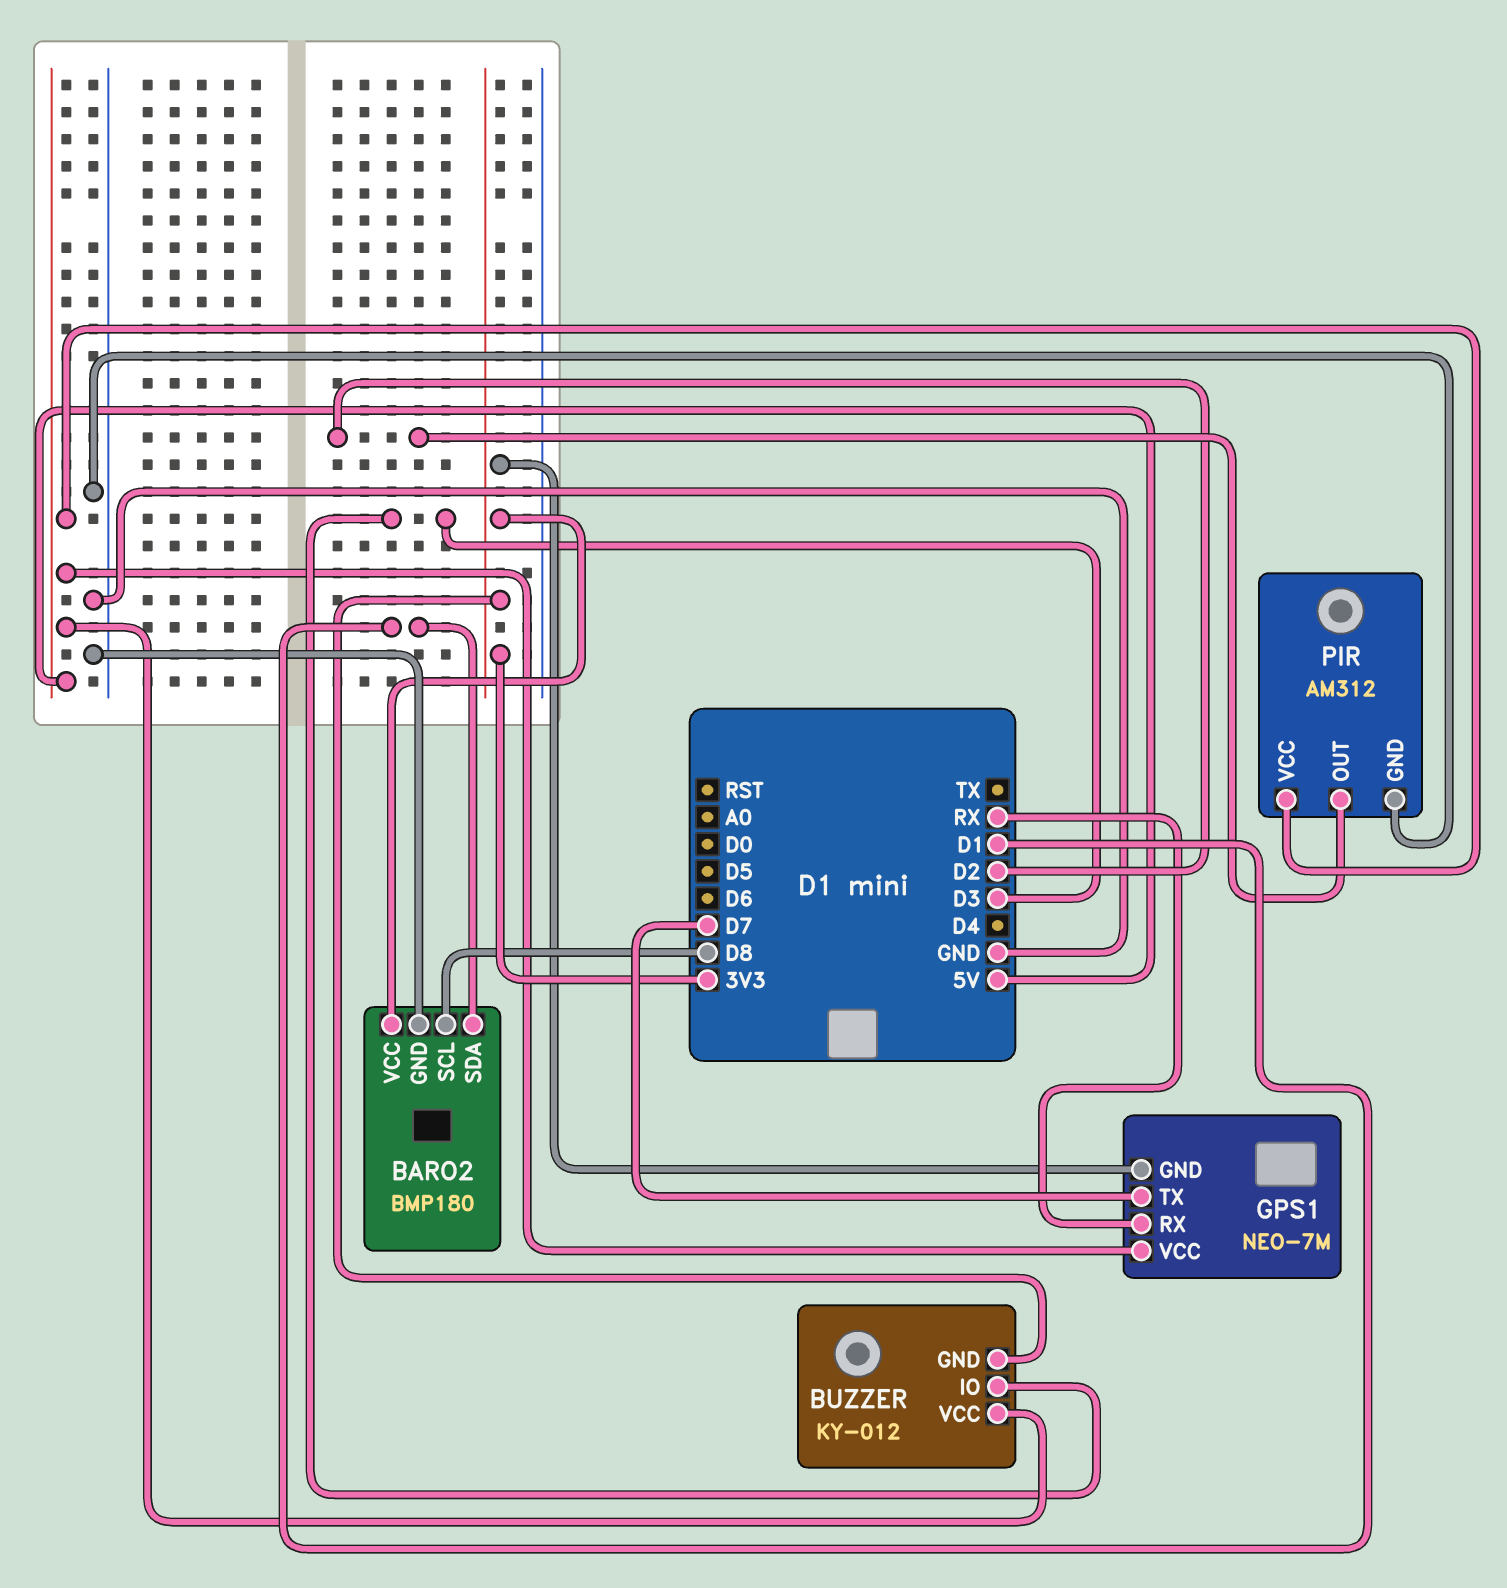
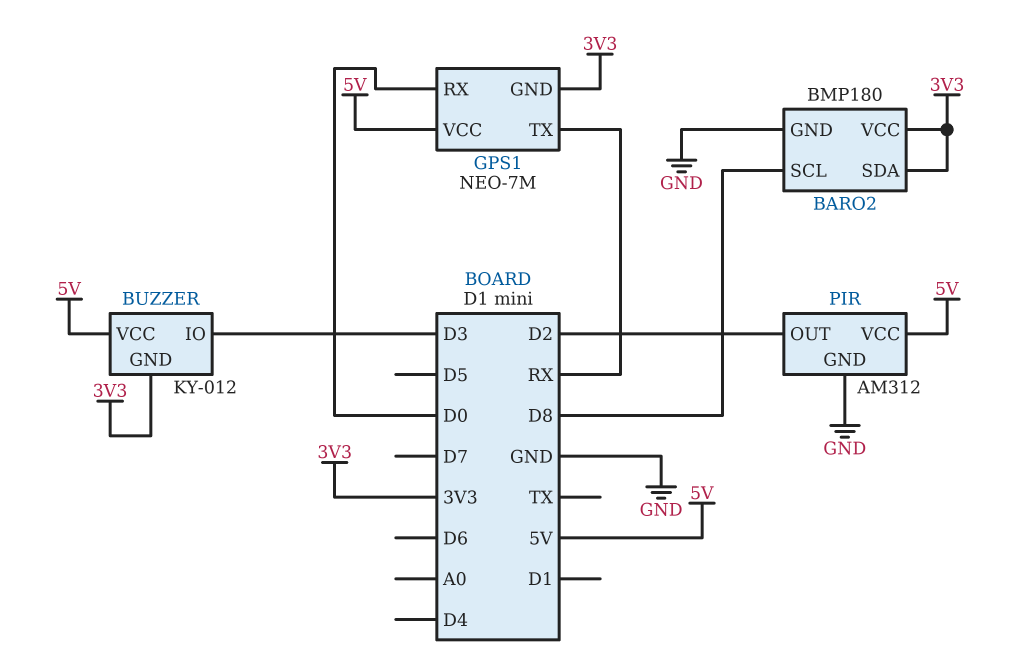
BARO2 pin SDA: D1 -> 3V3
GPS1 pin RX: RX -> D0
GPS1 pin TX: D7 -> RX

